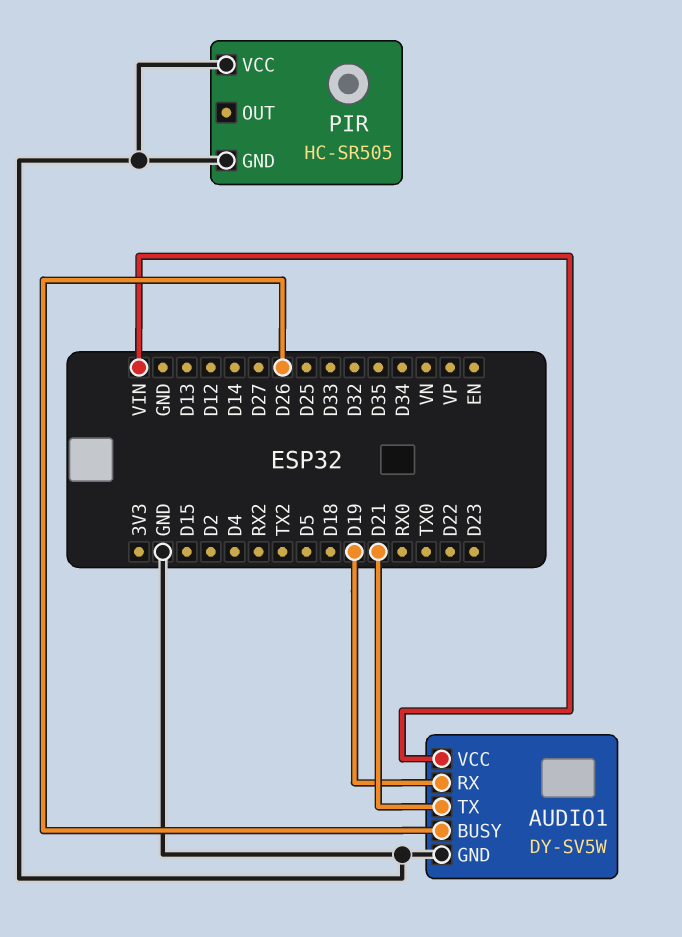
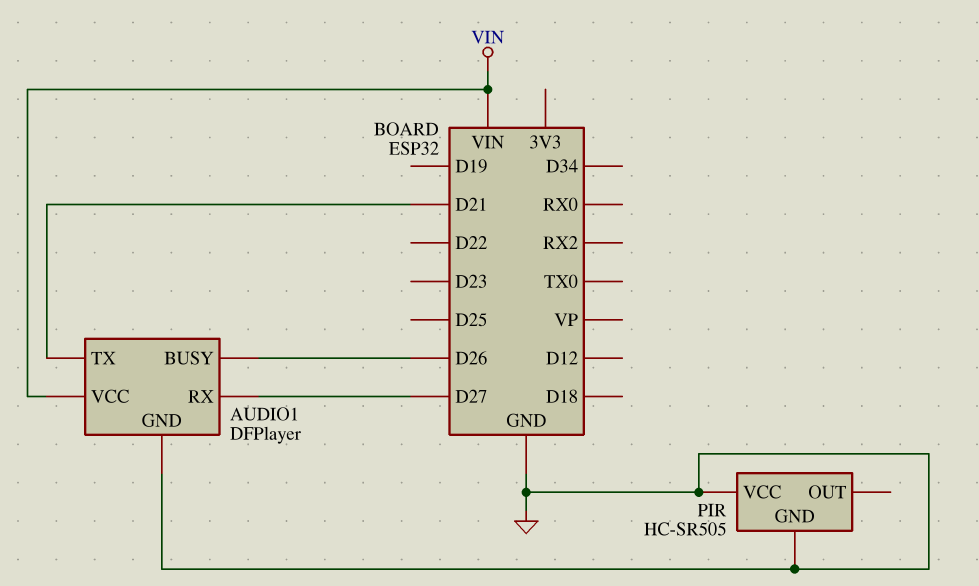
AUDIO1: DY-SV5W -> DFPlayer
AUDIO1 pin RX: D19 -> D27

